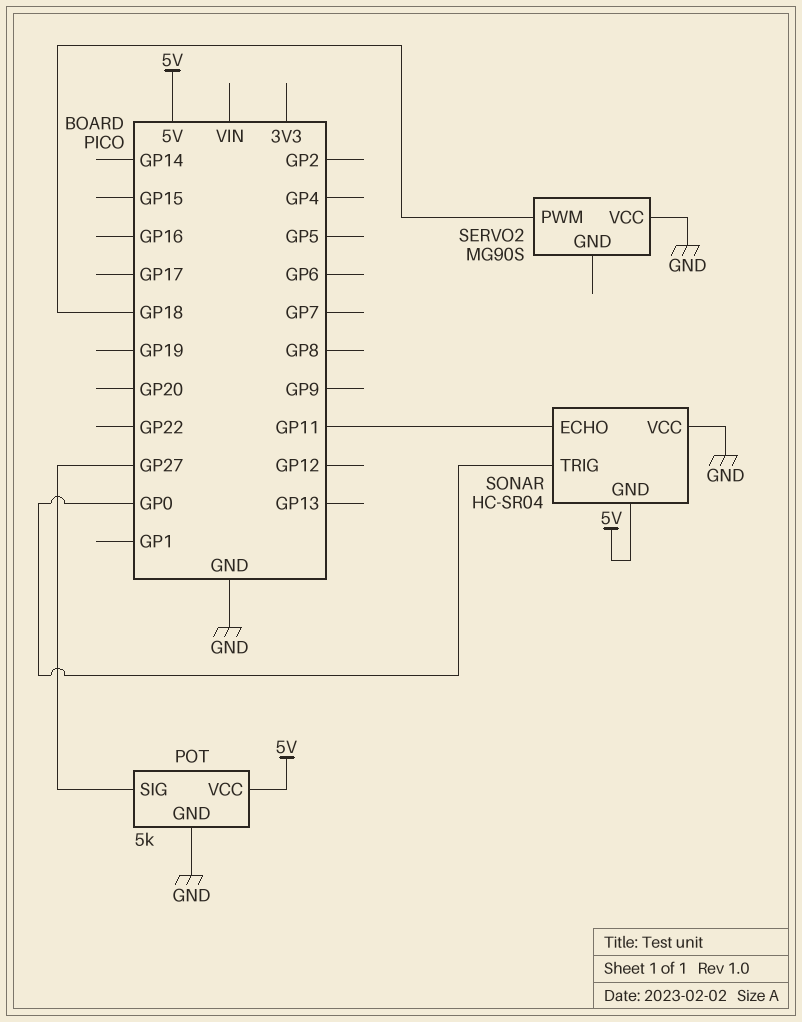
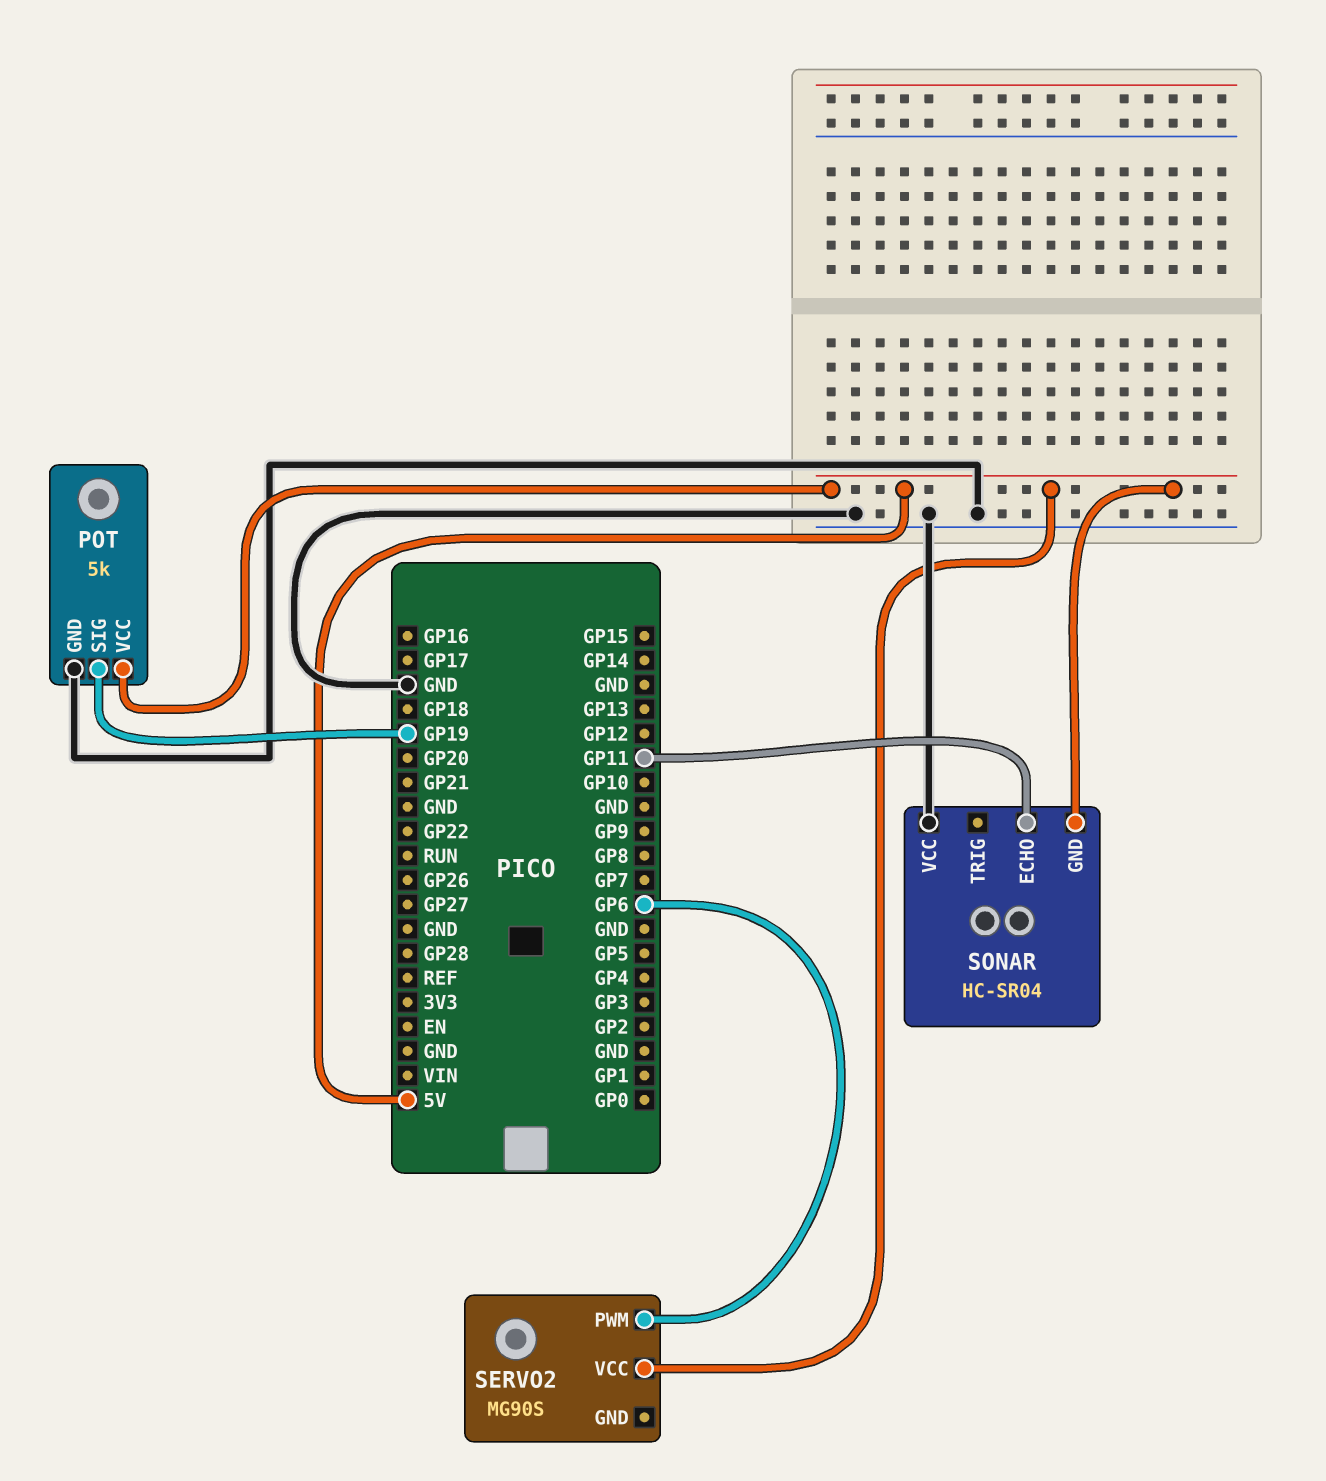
POT pin SIG: GP27 -> GP19
SERVO2 pin PWM: GP18 -> GP6
SERVO2 pin VCC: GND -> 5V
SONAR pin TRIG: GP0 -> none

